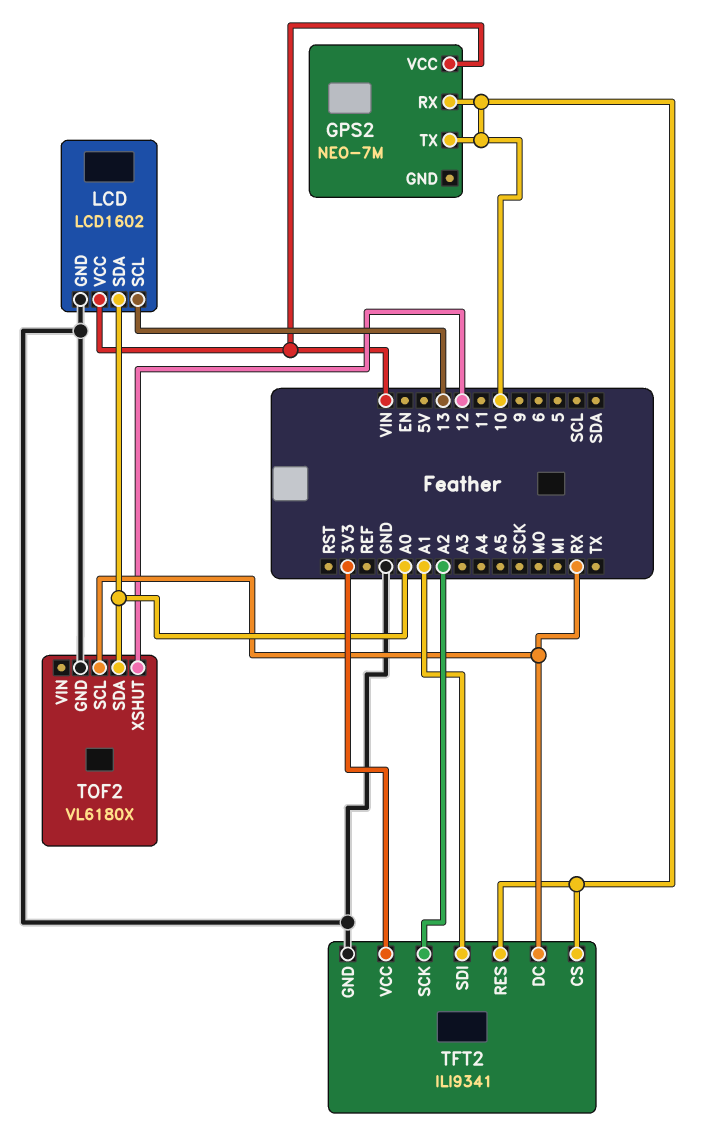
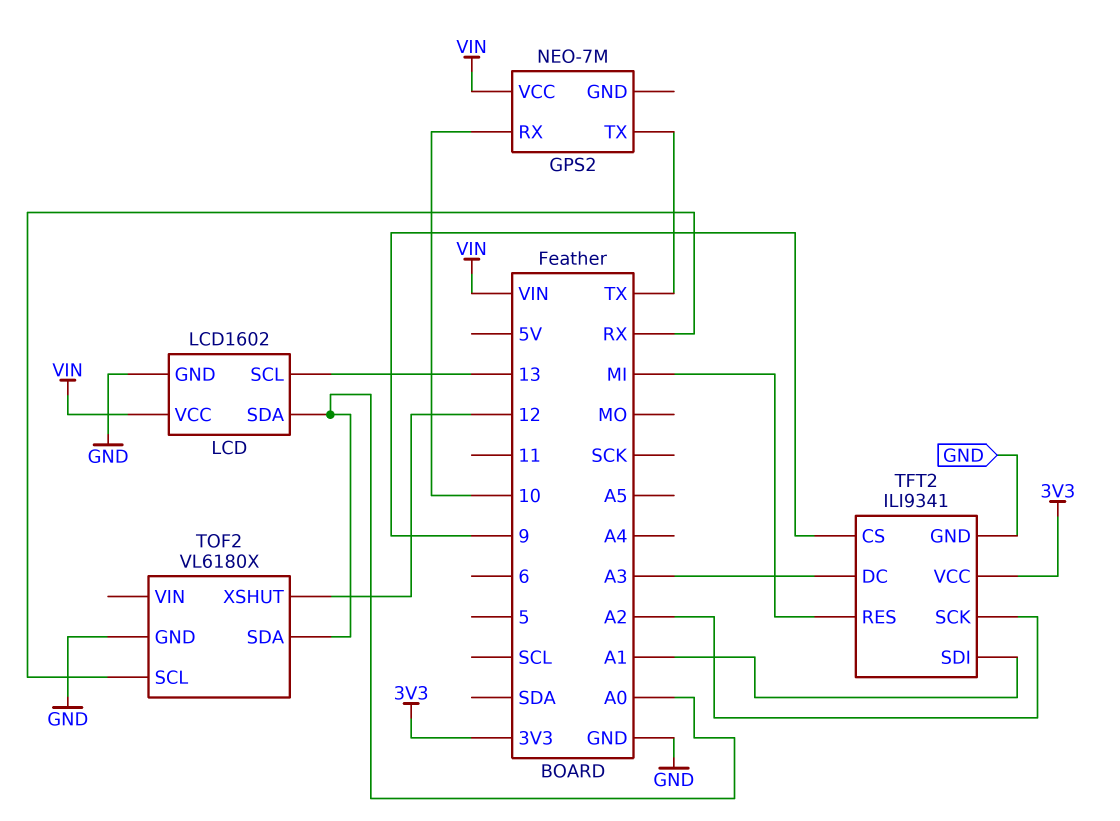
GPS2 pin TX: 10 -> TX
TFT2 pin CS: 10 -> 9
TFT2 pin DC: RX -> A3
TFT2 pin RES: 10 -> MI

